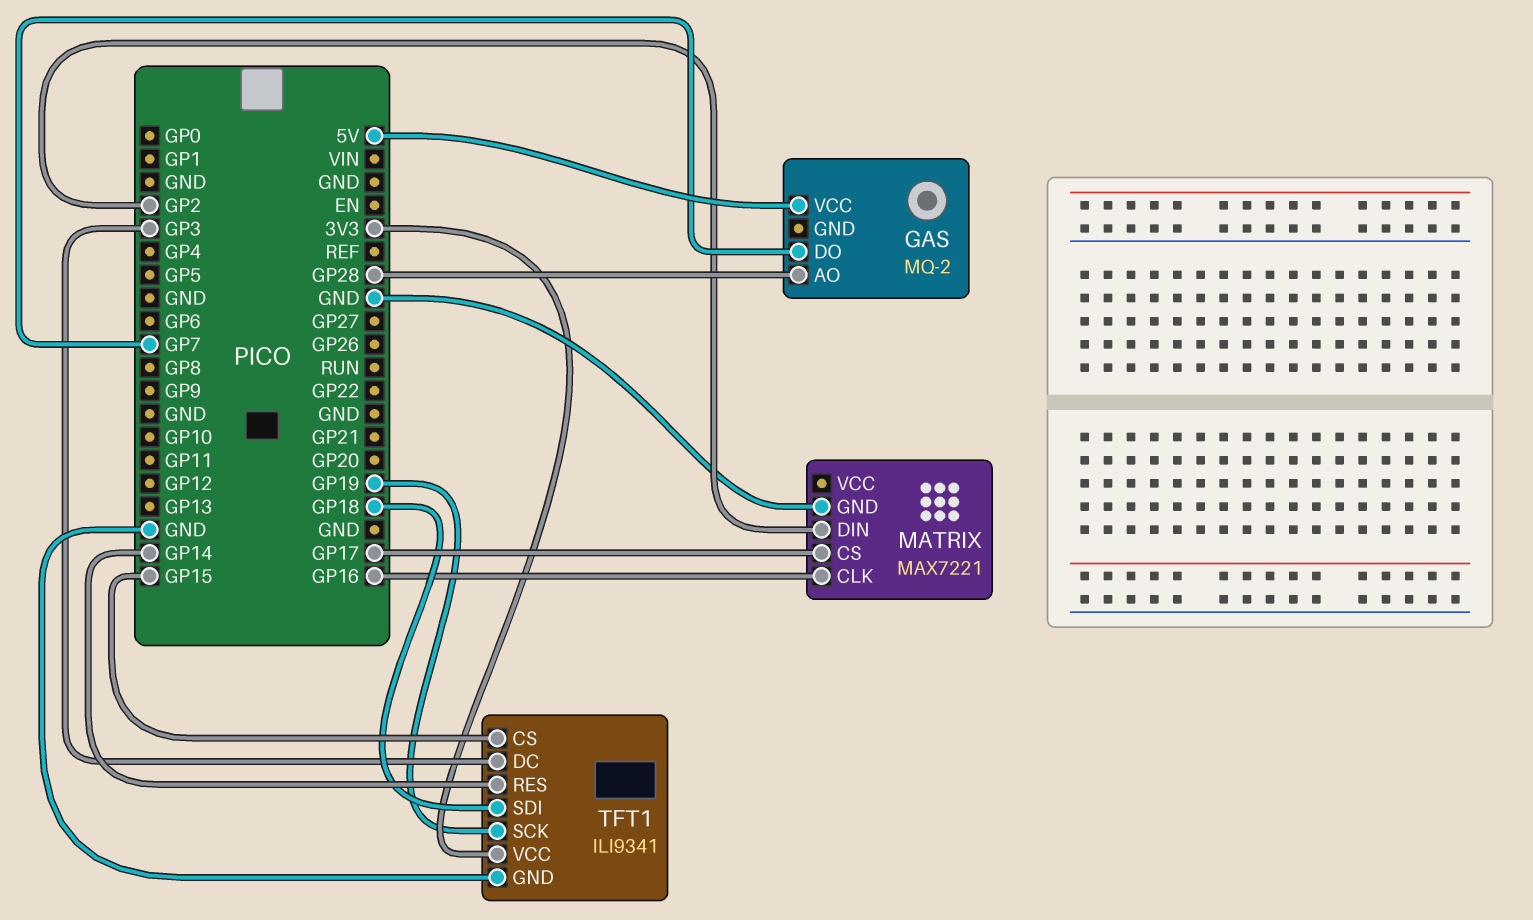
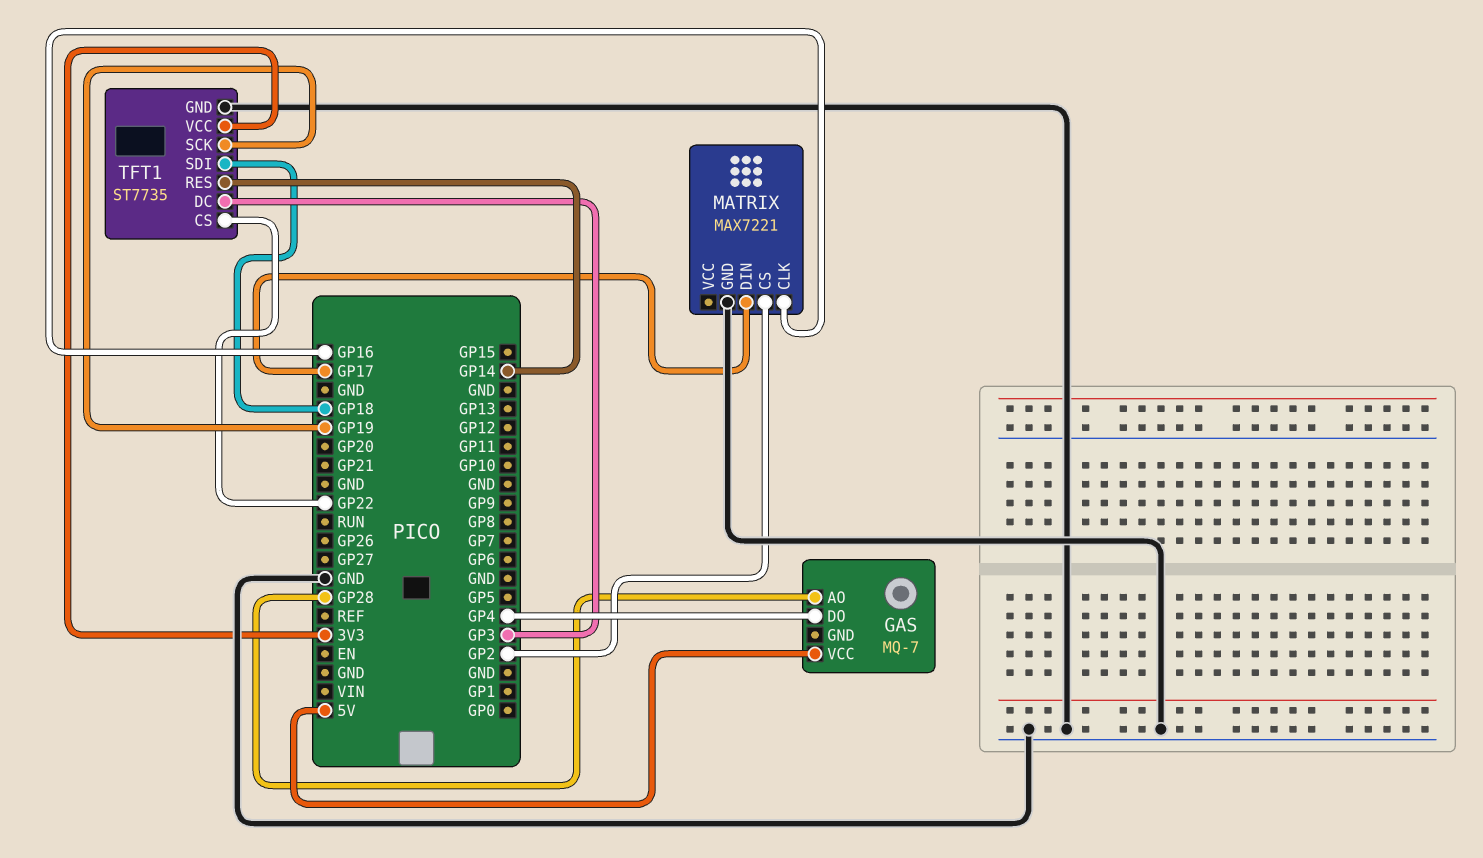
GAS: MQ-2 -> MQ-7
GAS pin DO: GP7 -> GP4
MATRIX pin CS: GP17 -> GP2
MATRIX pin DIN: GP2 -> GP17
TFT1: ILI9341 -> ST7735
TFT1 pin CS: GP15 -> GP22

